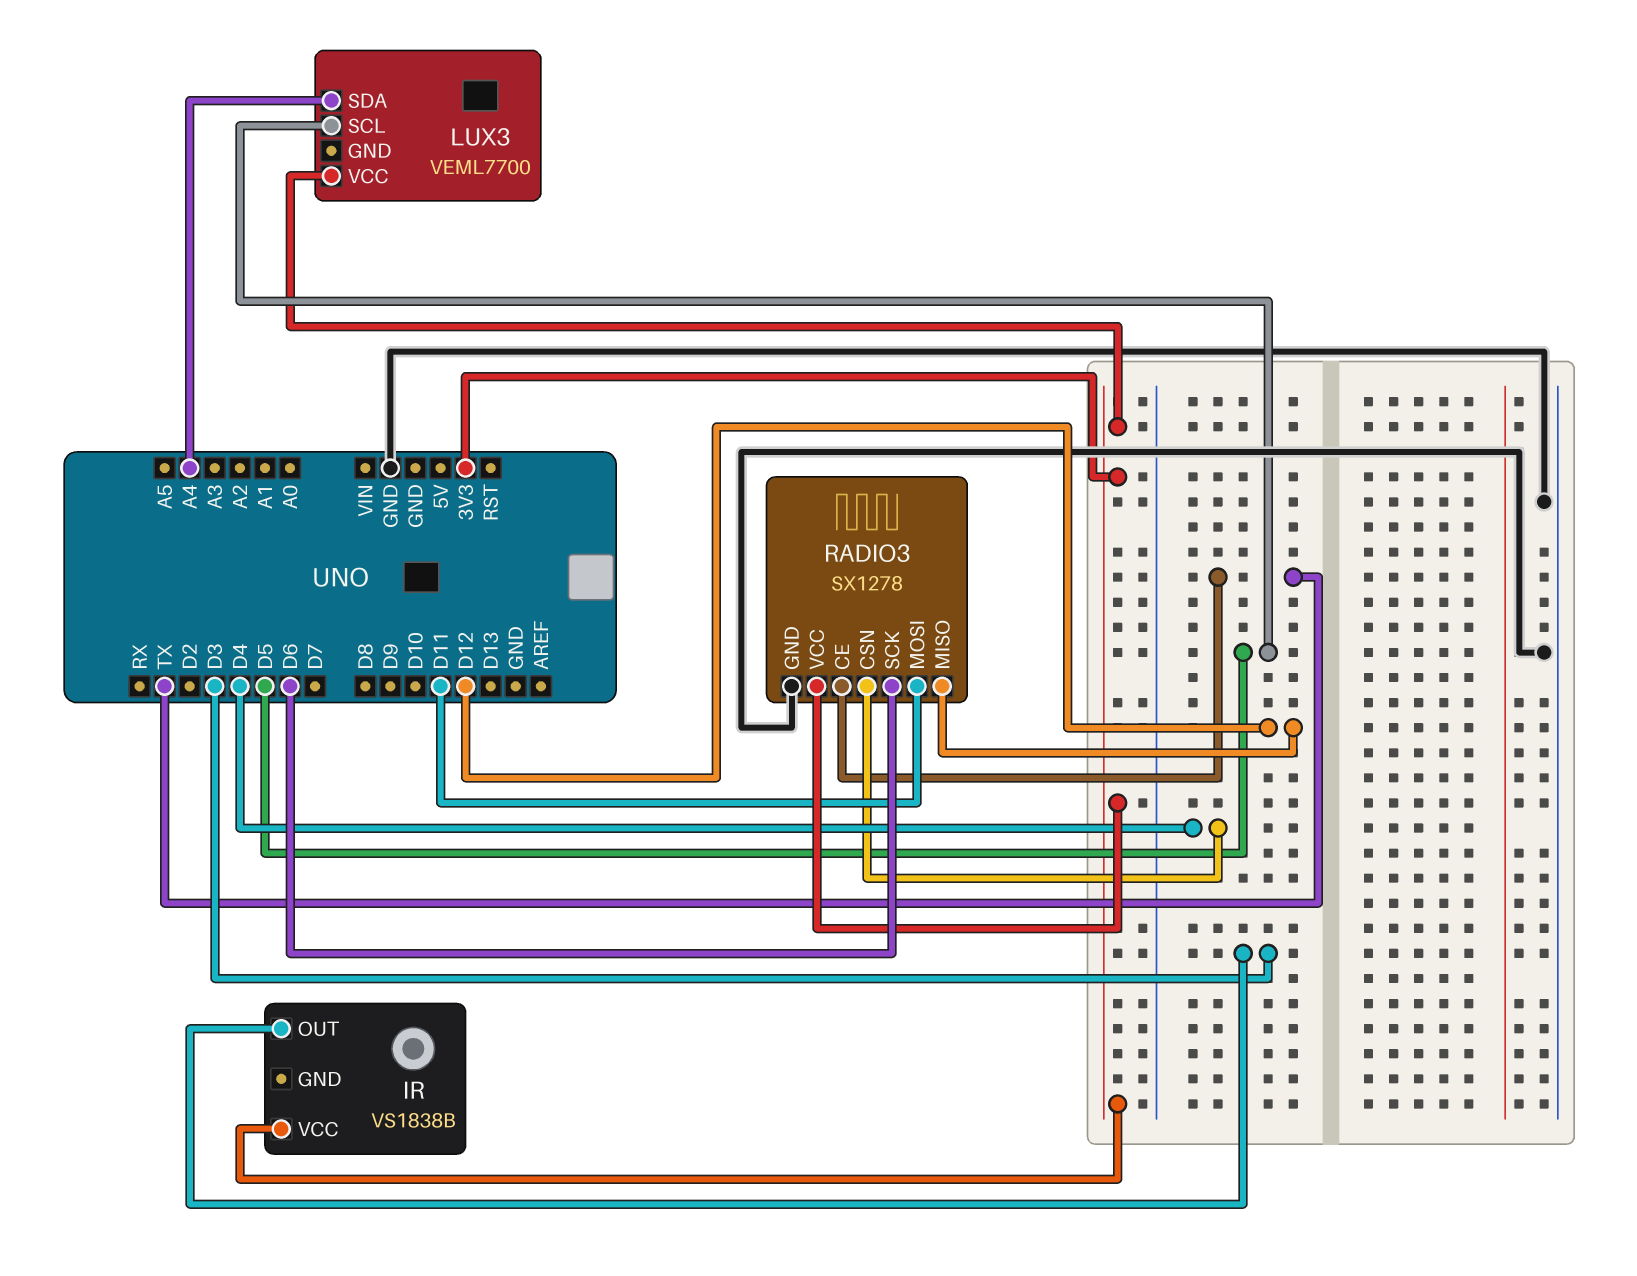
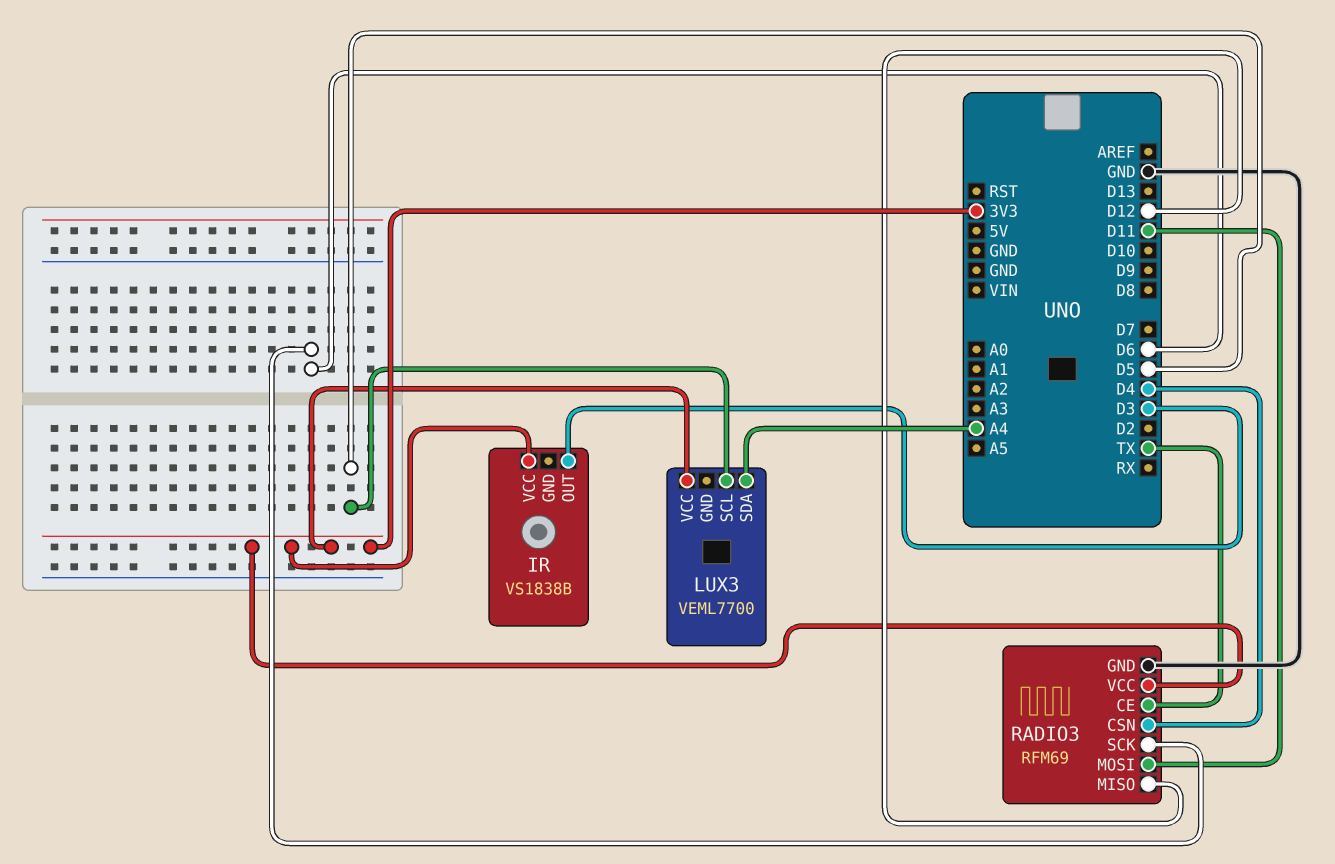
RADIO3: SX1278 -> RFM69

